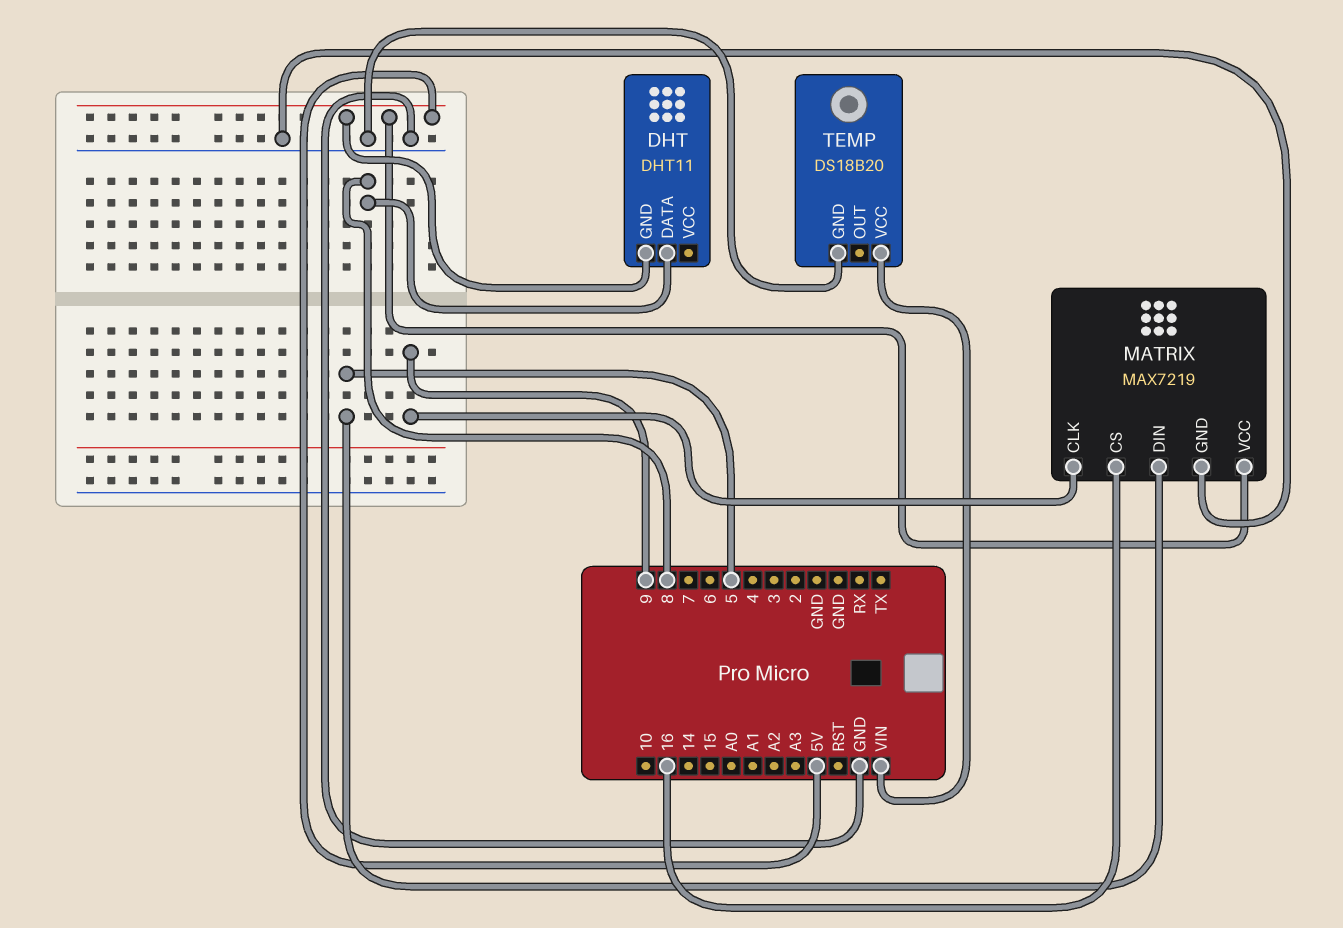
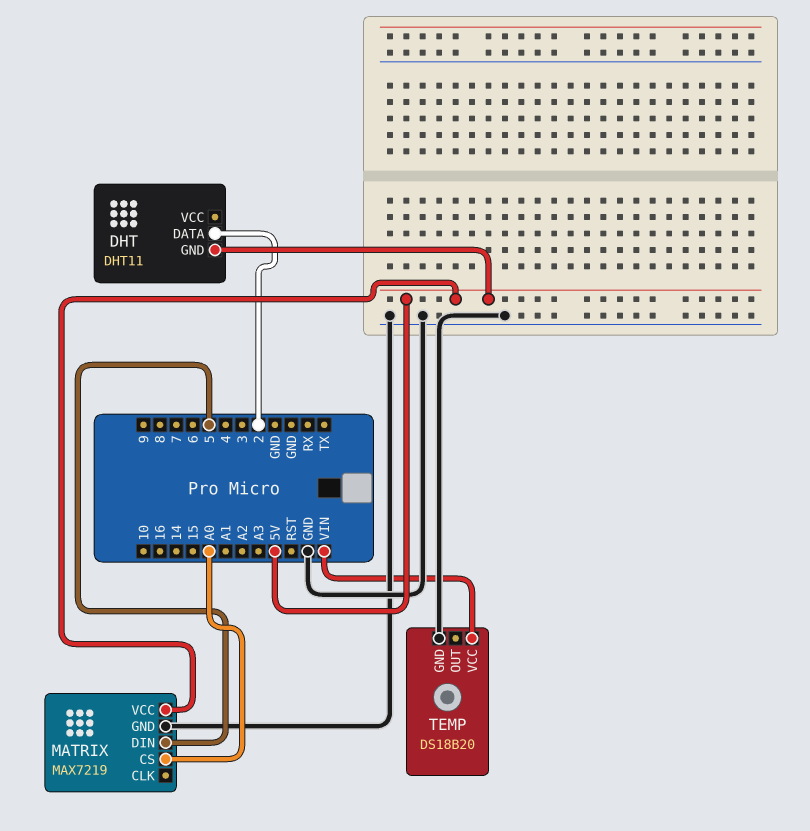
DHT pin DATA: 8 -> 2
MATRIX pin CLK: 9 -> none
MATRIX pin CS: 16 -> A0

